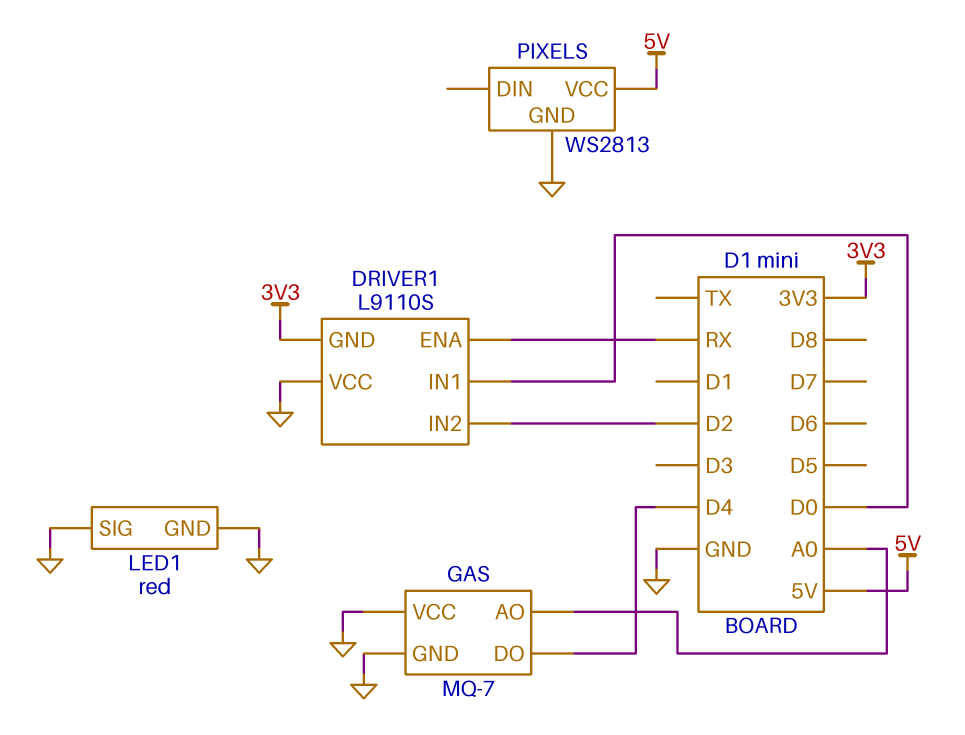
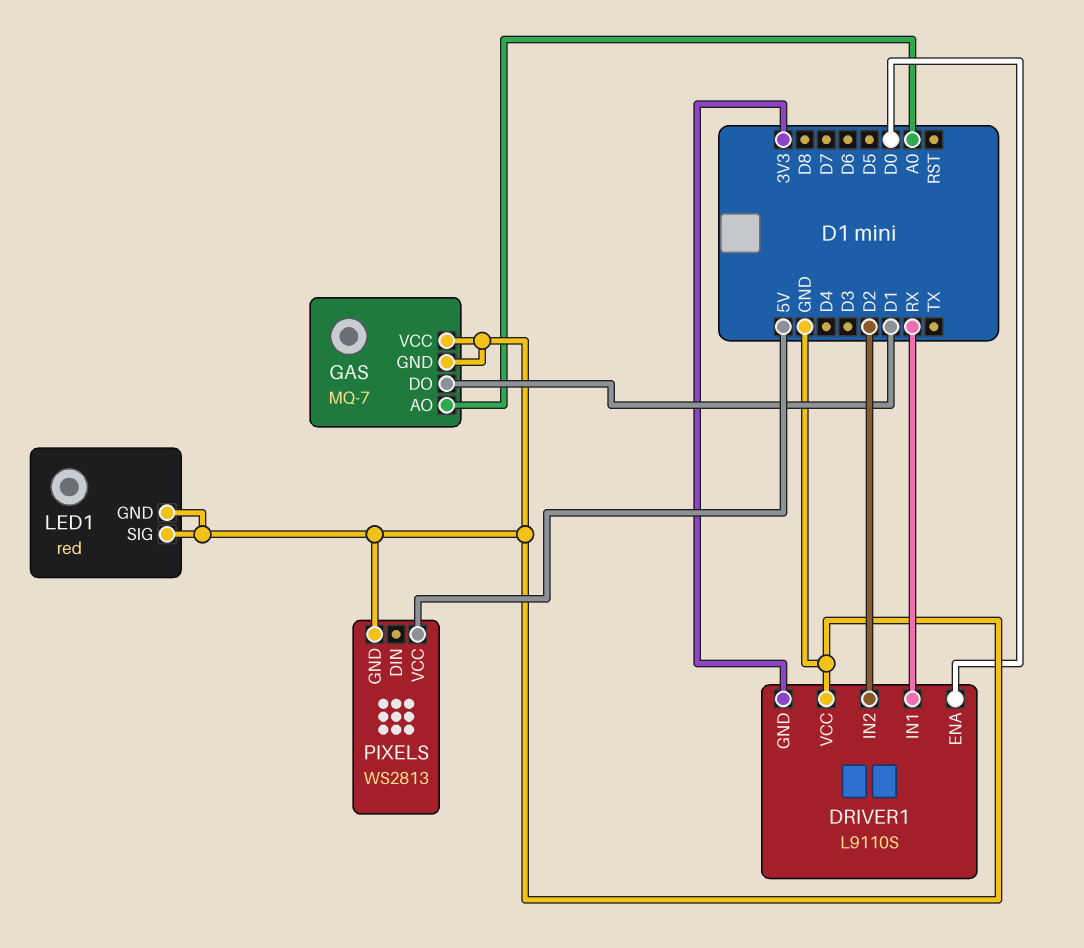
DRIVER1 pin ENA: RX -> D0
DRIVER1 pin IN1: D0 -> RX
GAS pin DO: D4 -> D1

